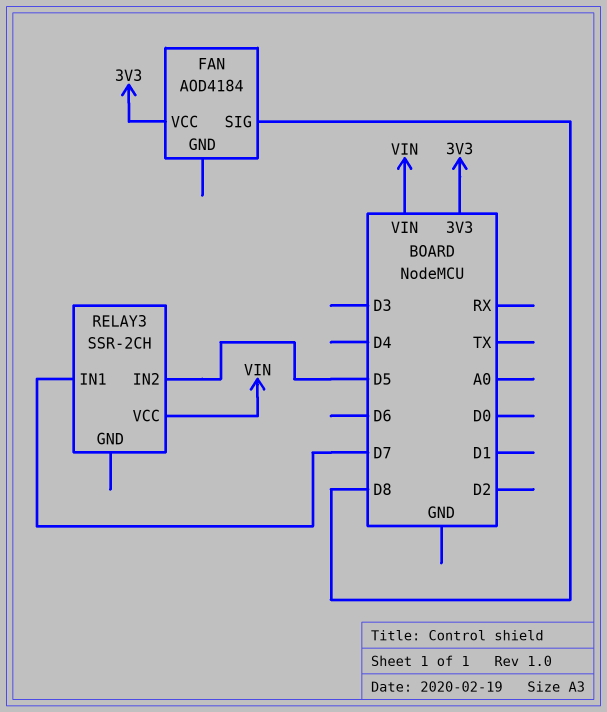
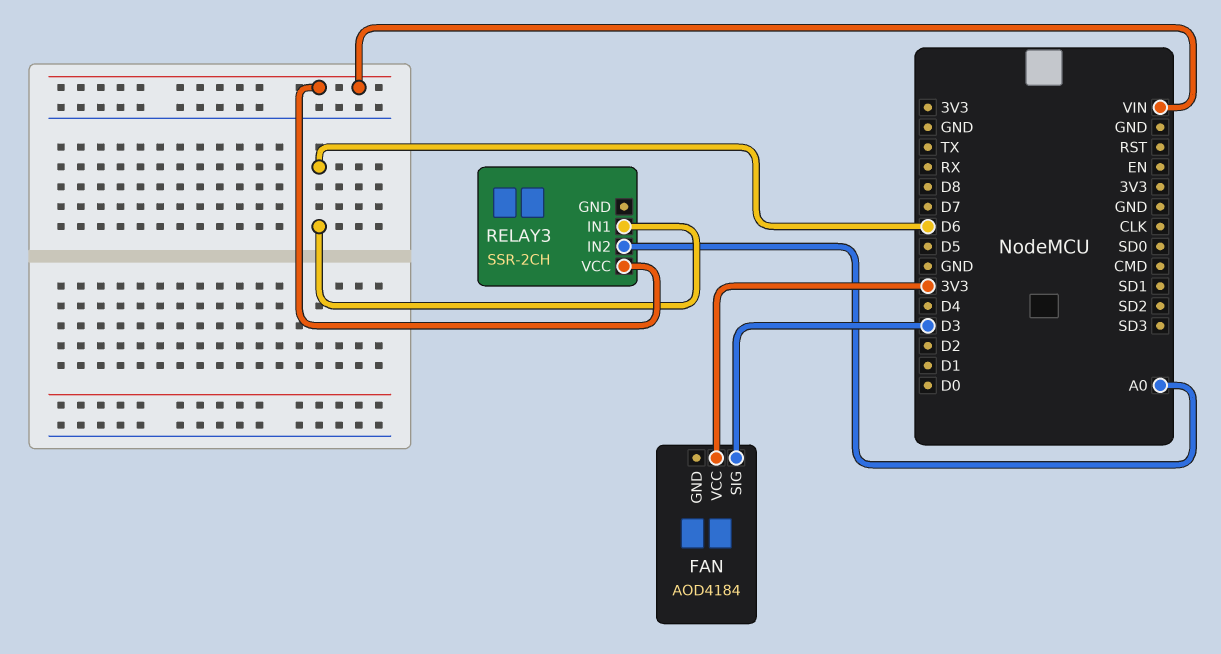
FAN pin SIG: D8 -> D3
RELAY3 pin IN1: D7 -> D6
RELAY3 pin IN2: D5 -> A0

